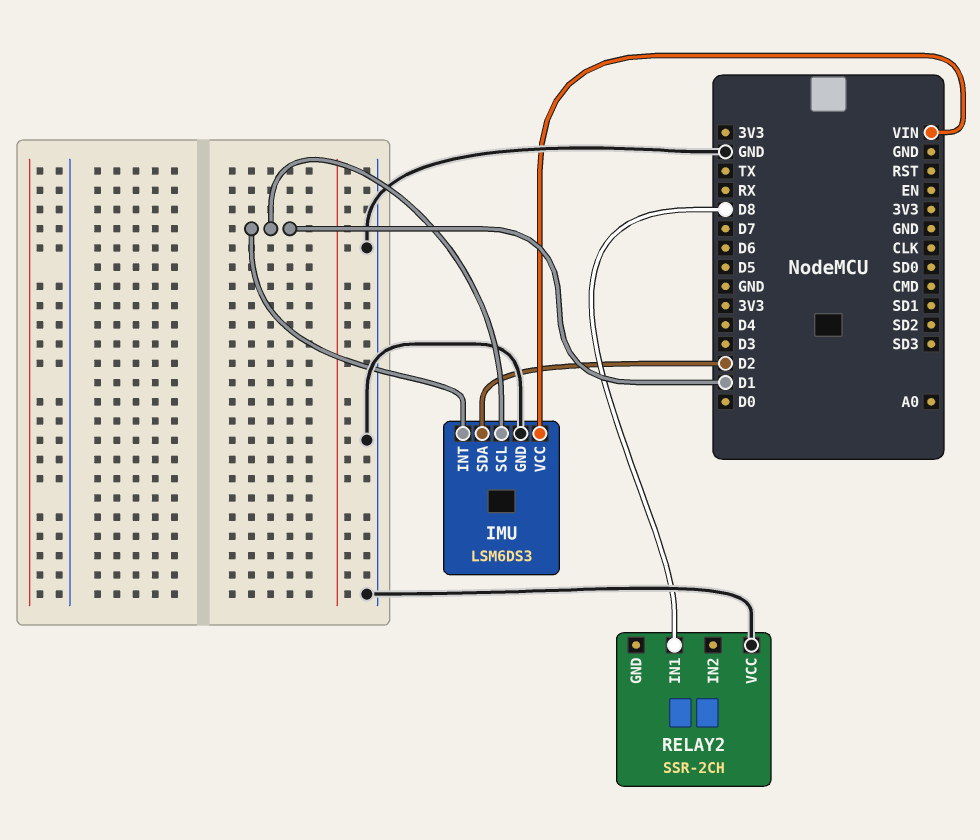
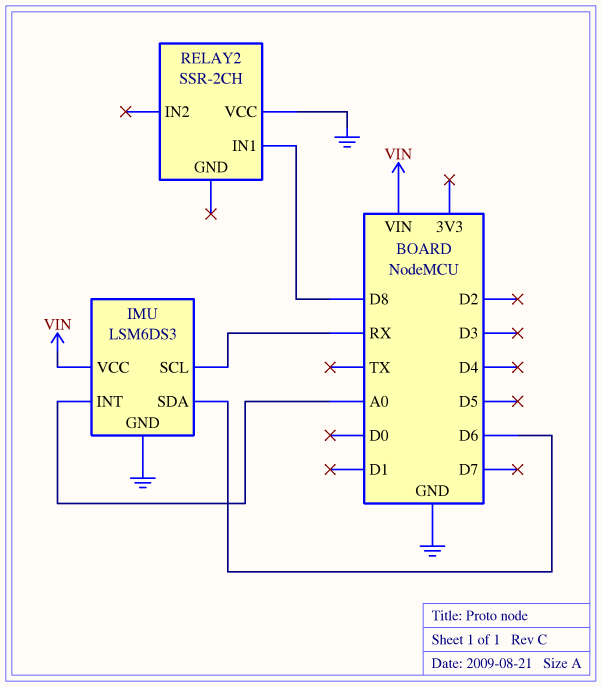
IMU pin INT: D1 -> A0
IMU pin SCL: D1 -> RX
IMU pin SDA: D2 -> D6

